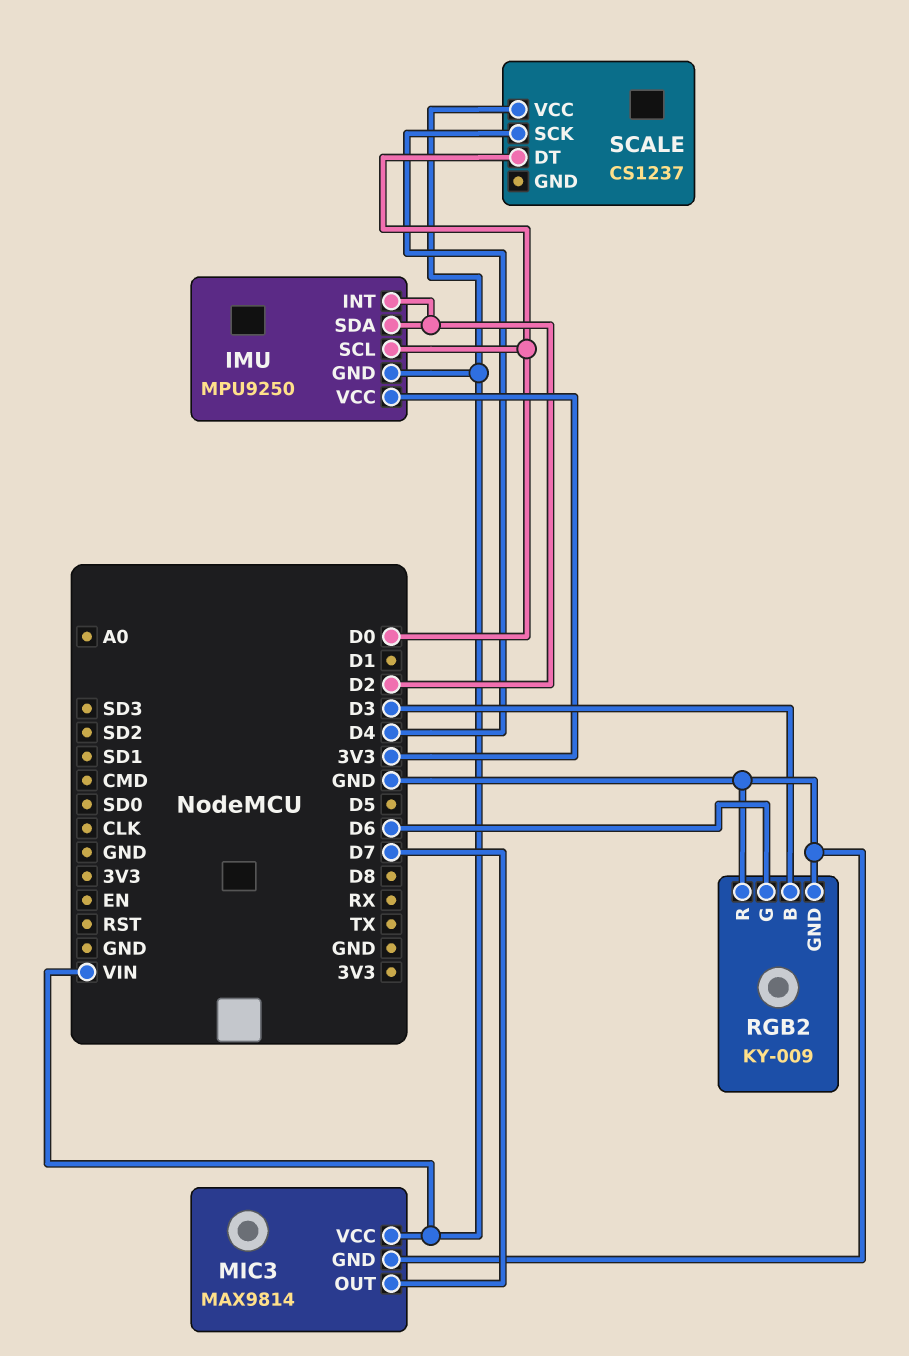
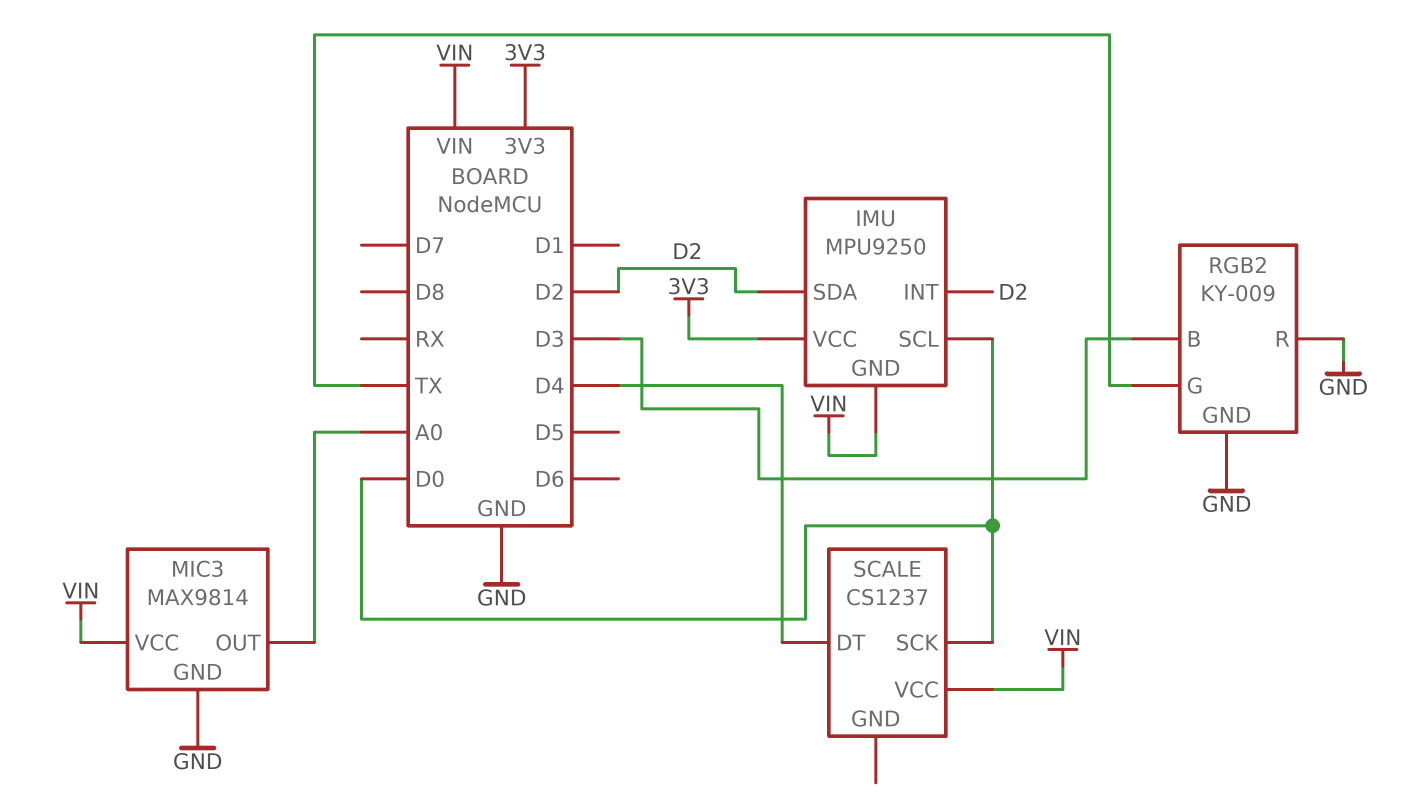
MIC3 pin OUT: D7 -> A0
RGB2 pin G: D6 -> TX
SCALE pin DT: D0 -> D4
SCALE pin SCK: D4 -> D0

